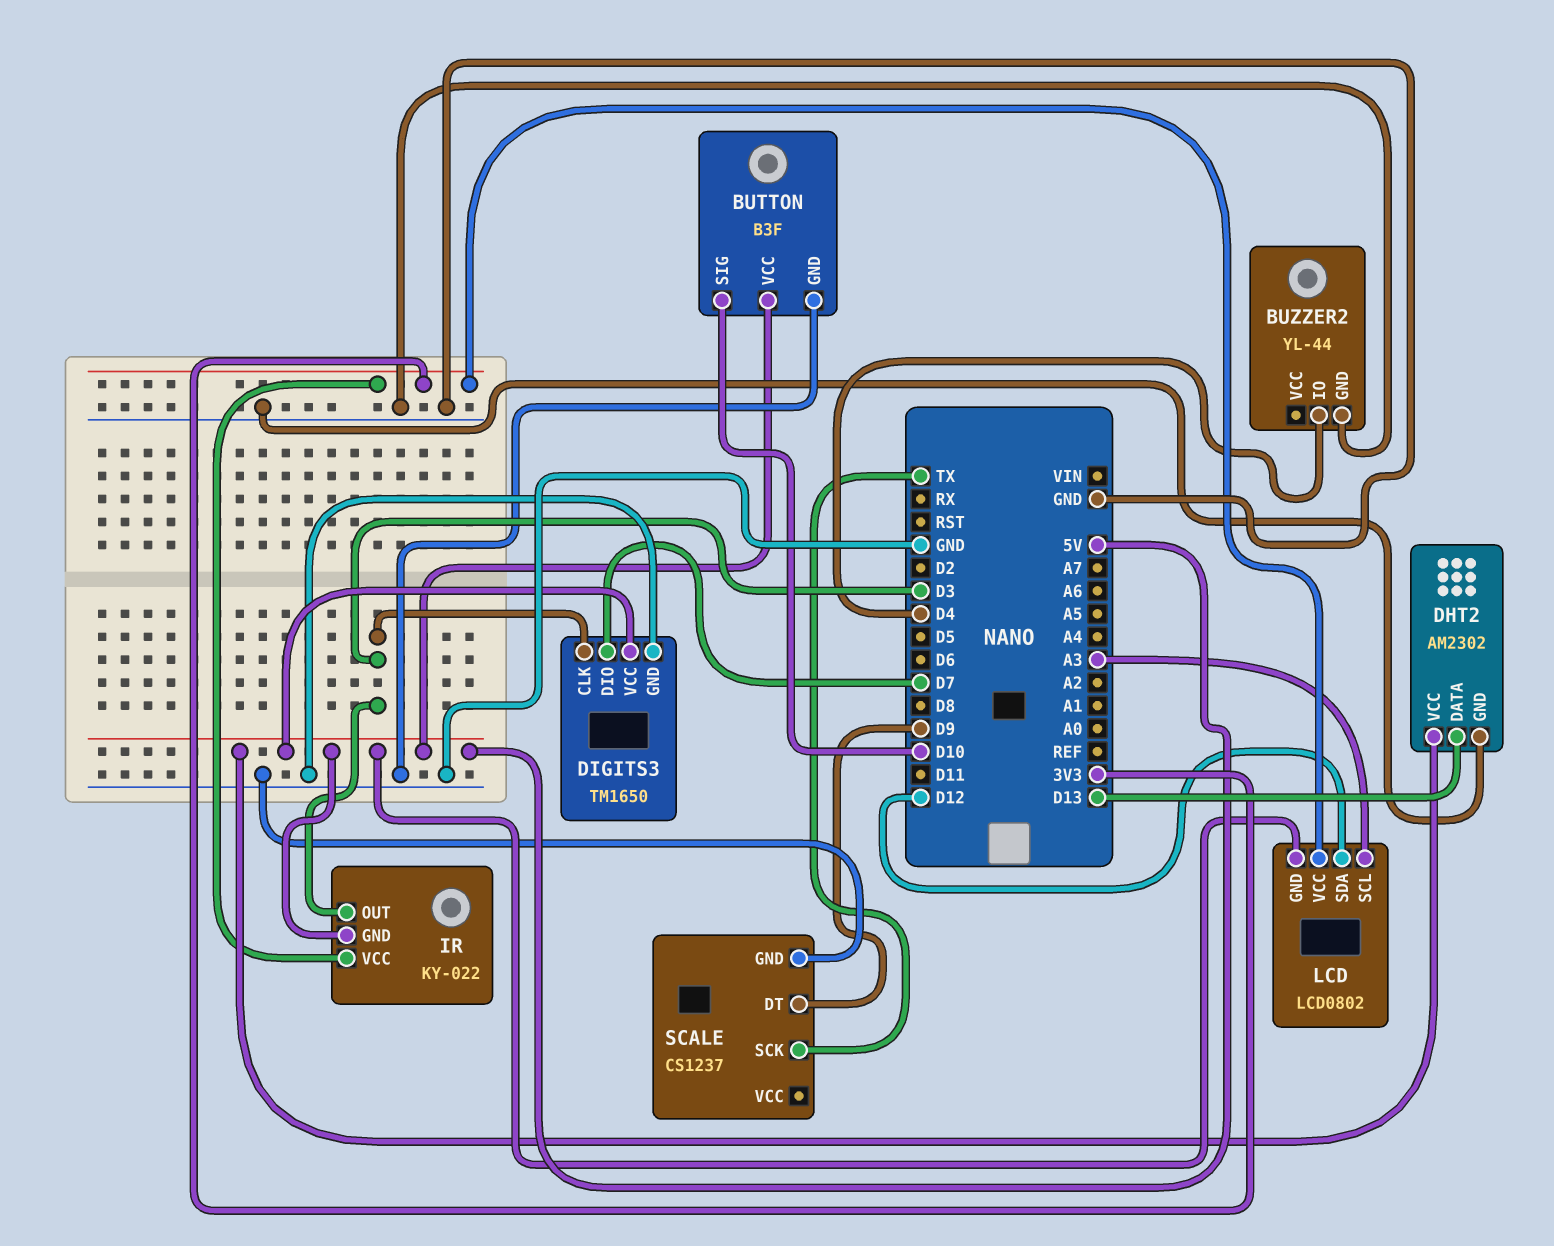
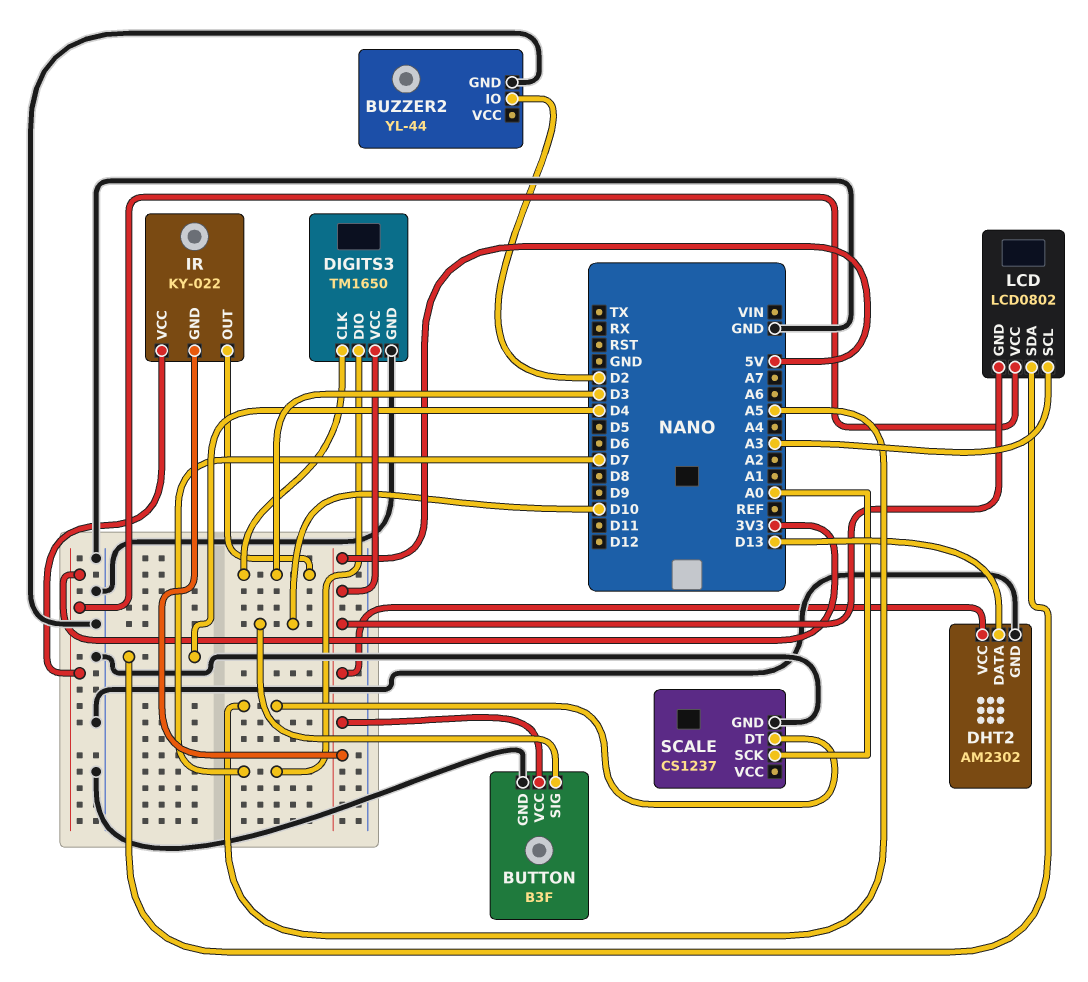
BUZZER2 pin IO: D4 -> D2
LCD pin SDA: D12 -> D4
SCALE pin DT: D9 -> A5
SCALE pin SCK: TX -> A0

